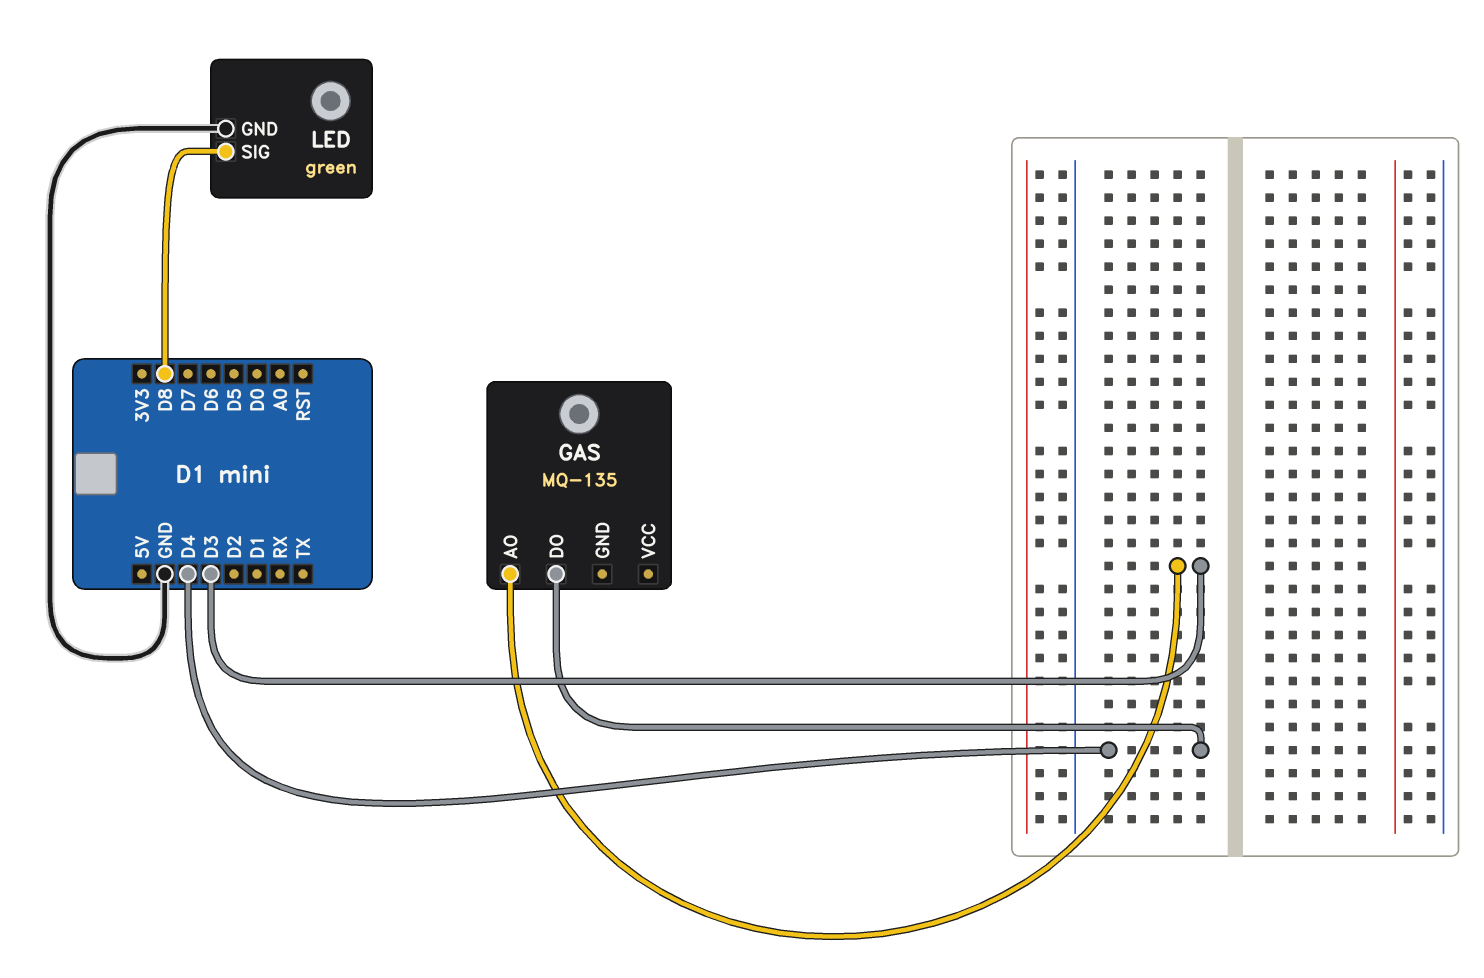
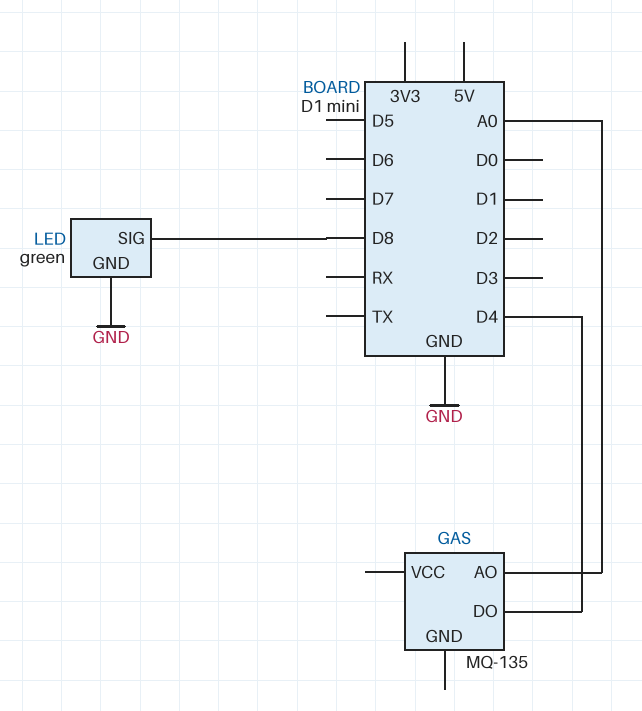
GAS pin AO: D3 -> A0

